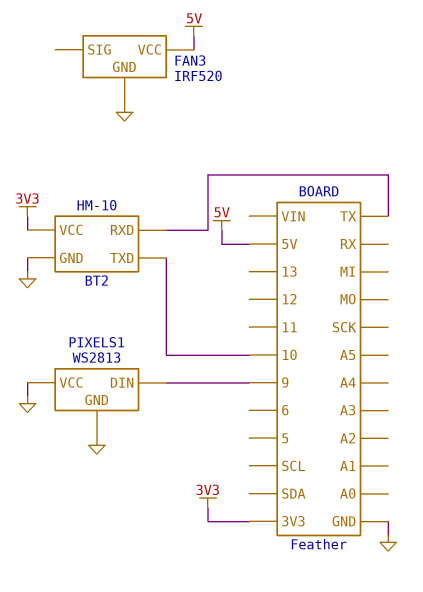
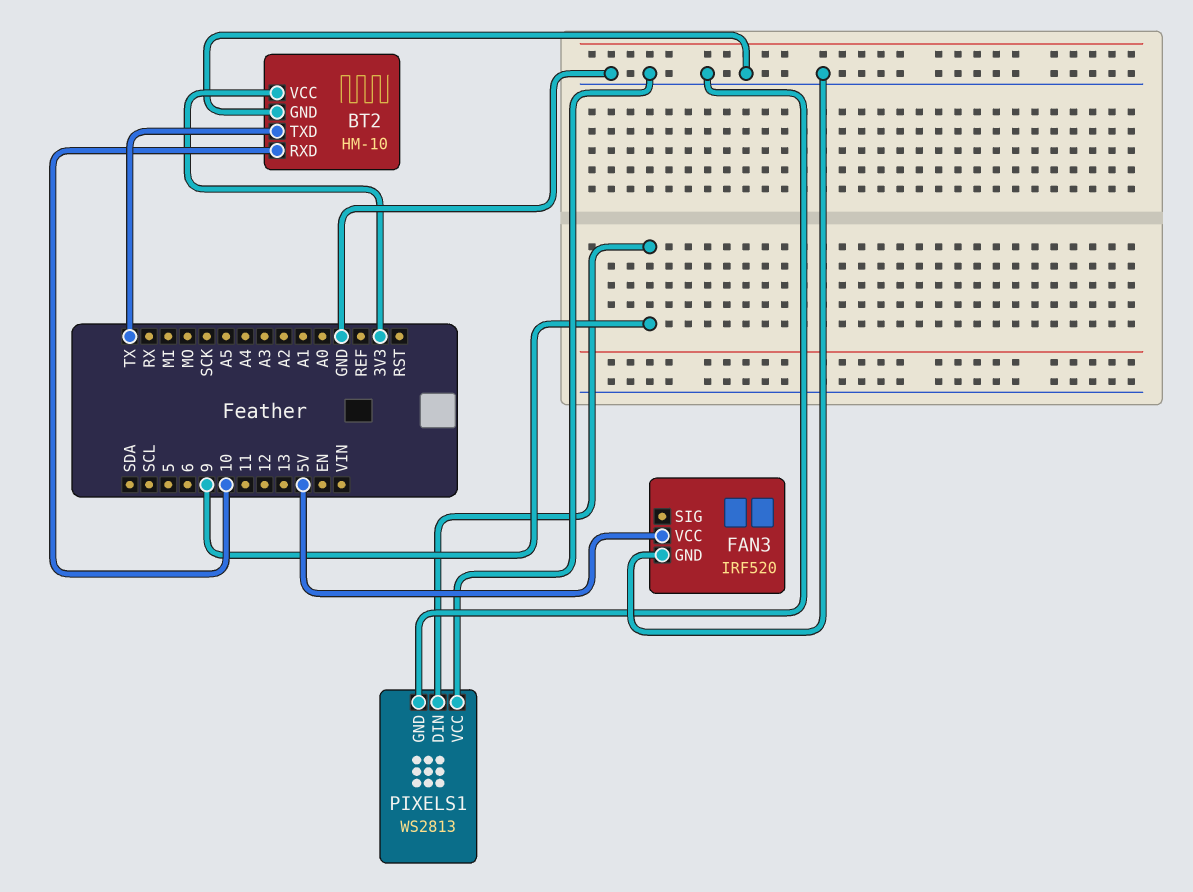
BT2 pin RXD: TX -> 10
BT2 pin TXD: 10 -> TX

